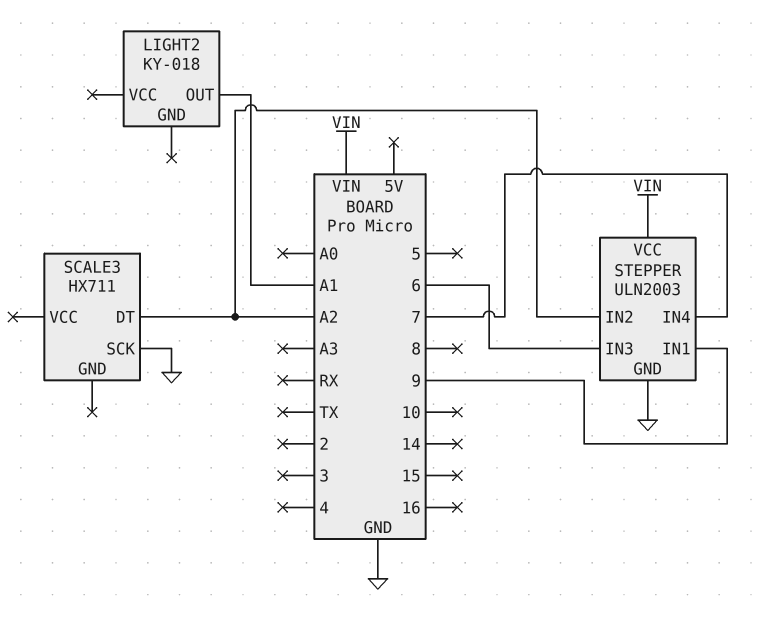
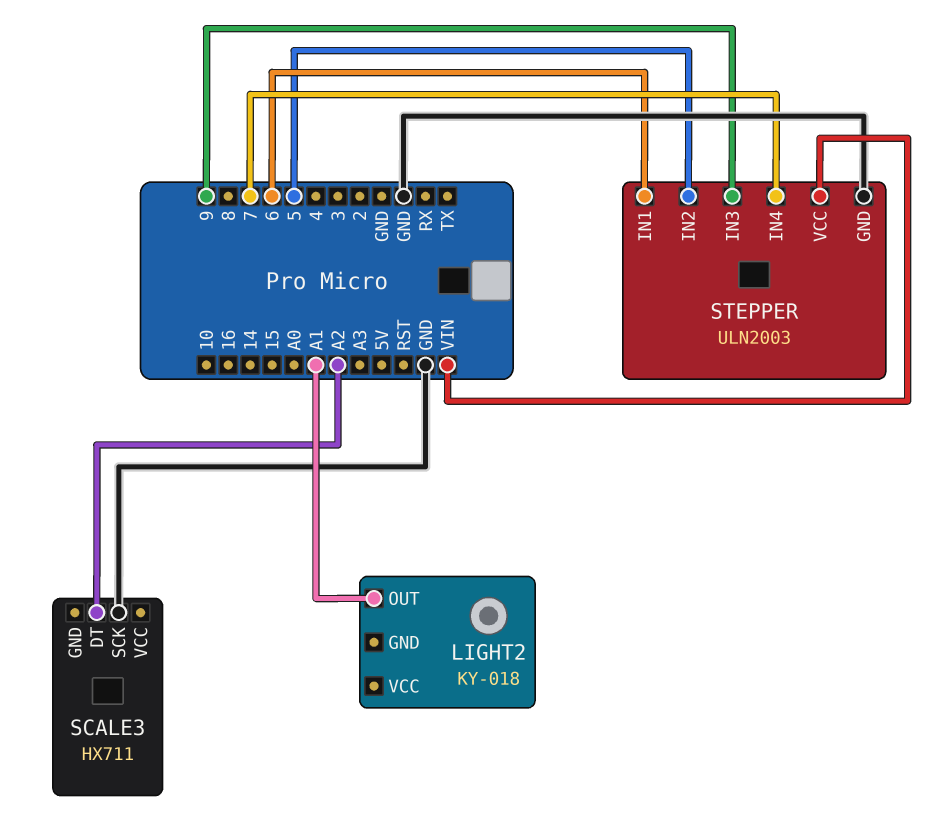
STEPPER pin IN1: 9 -> 6
STEPPER pin IN2: A2 -> 5
STEPPER pin IN3: 6 -> 9

